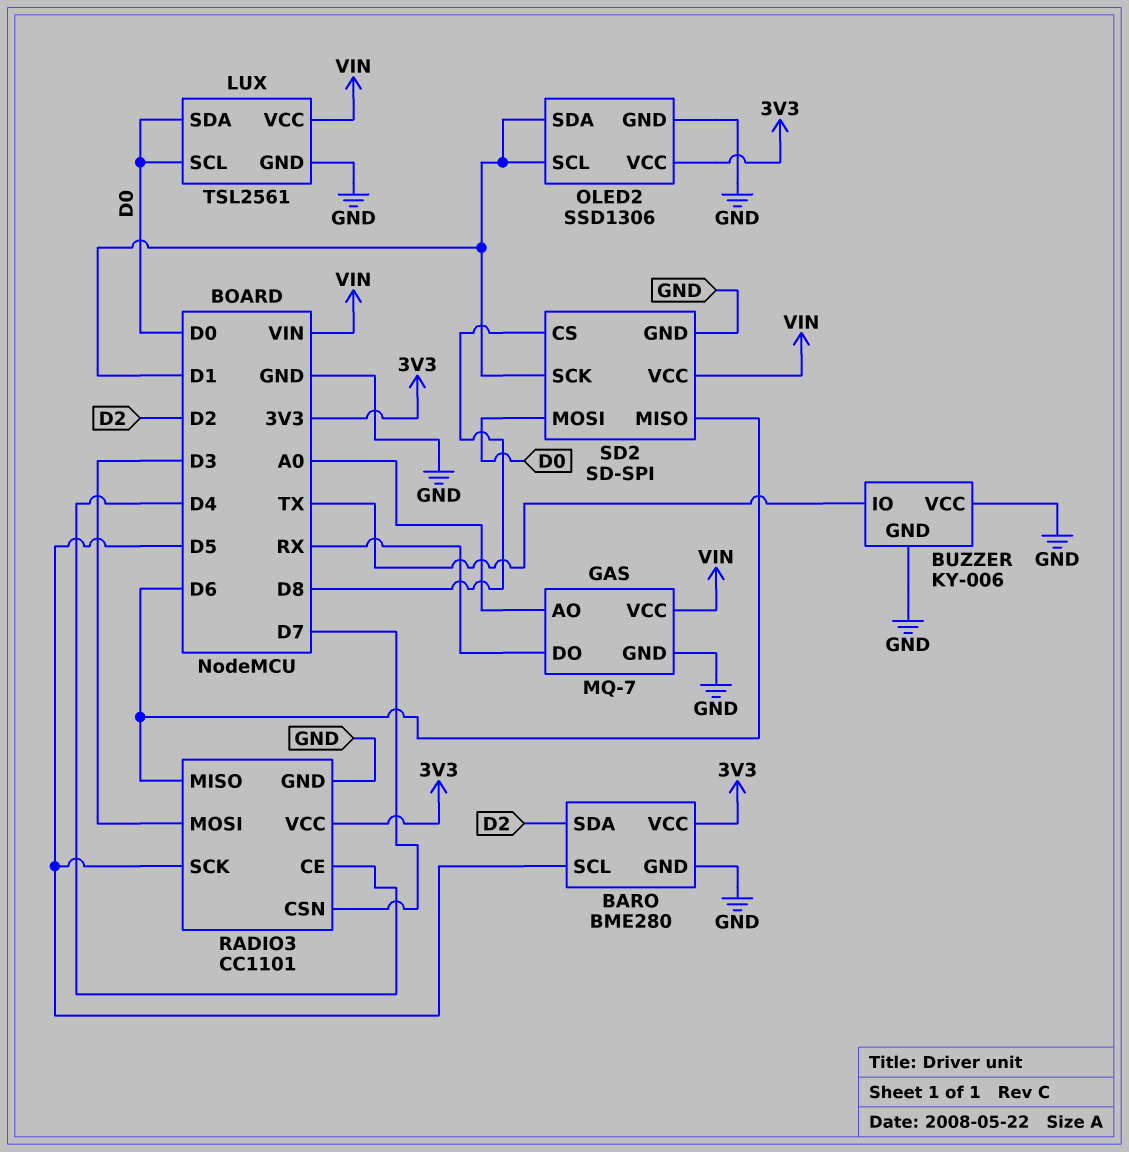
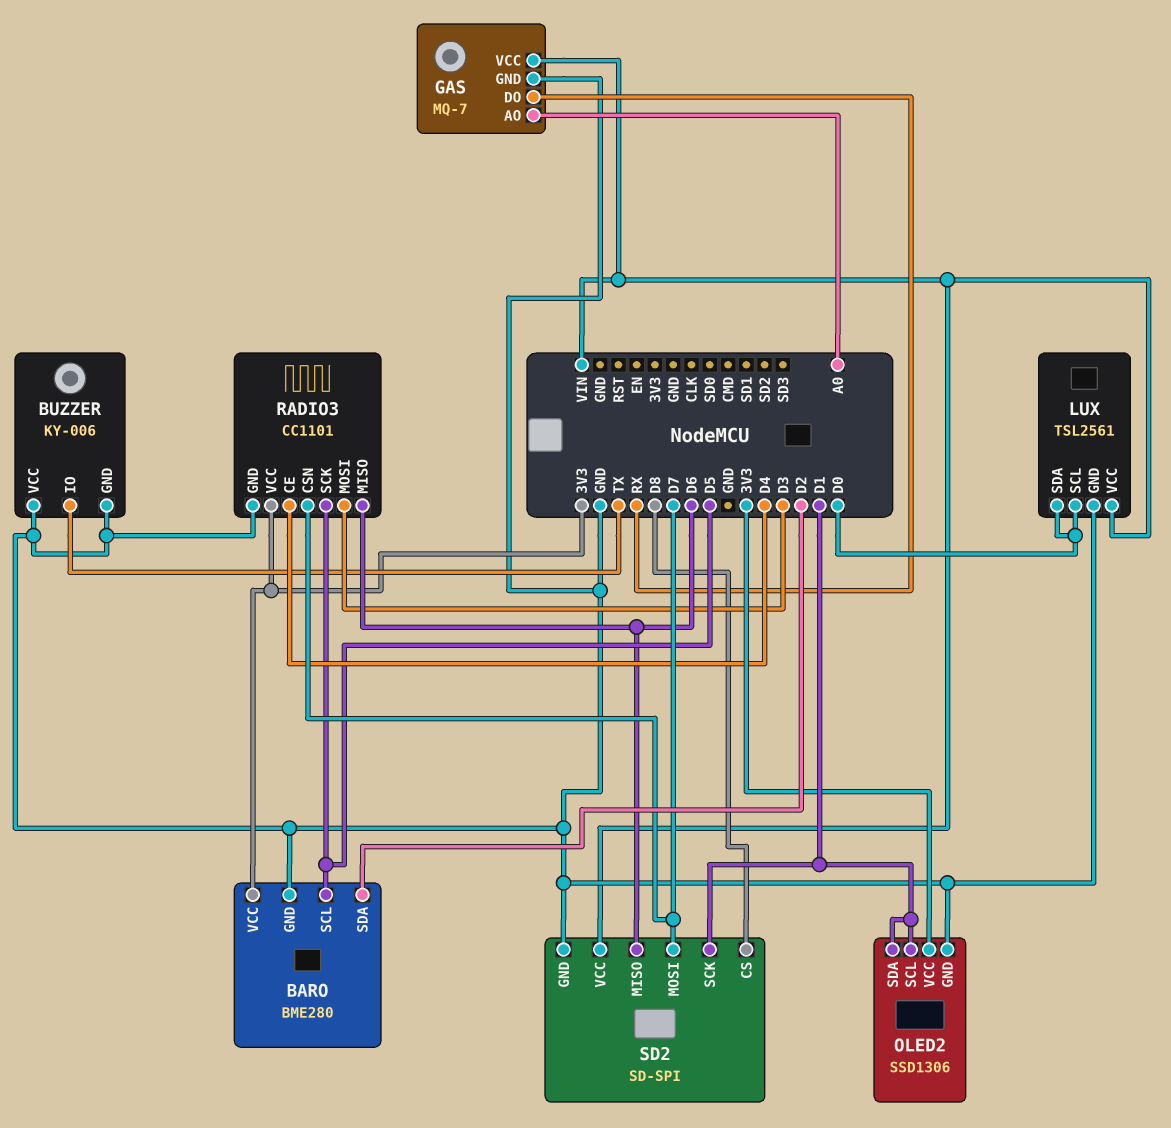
SD2 pin MOSI: D0 -> D7

